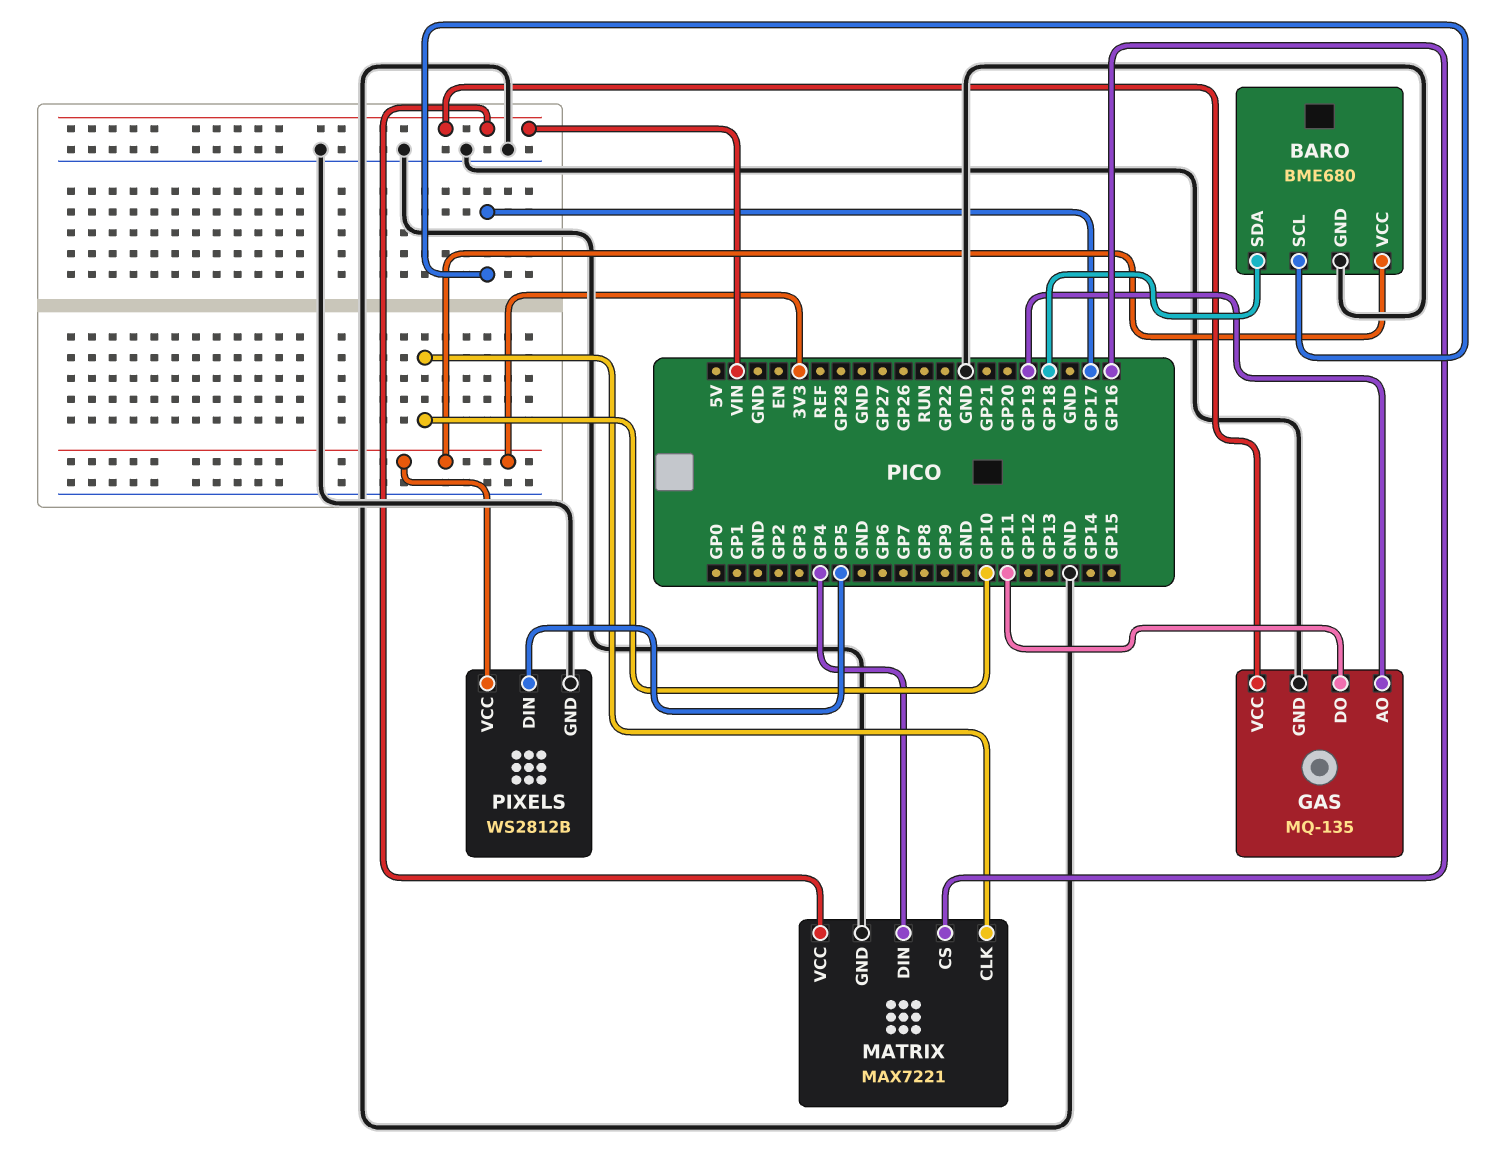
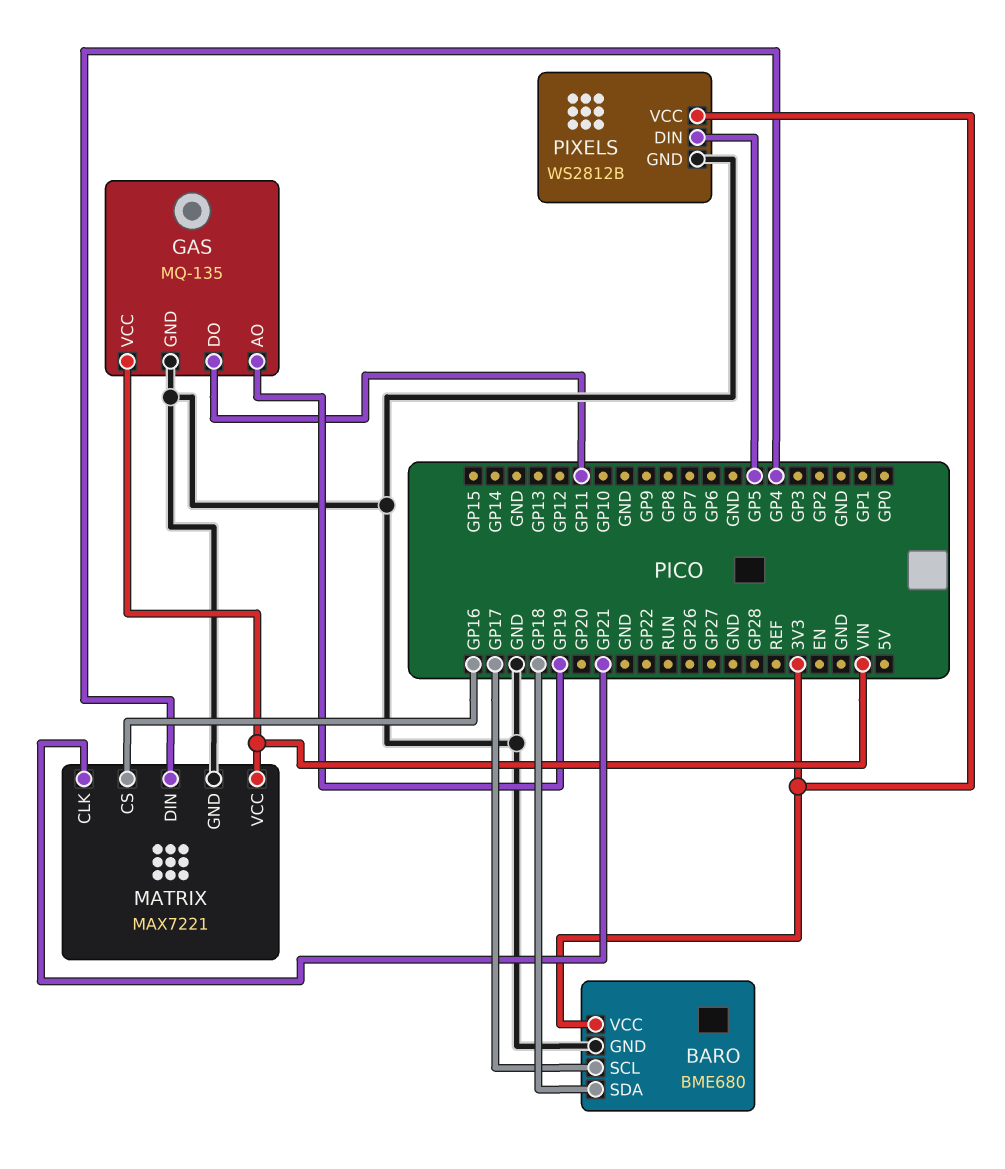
MATRIX pin CLK: GP10 -> GP21

